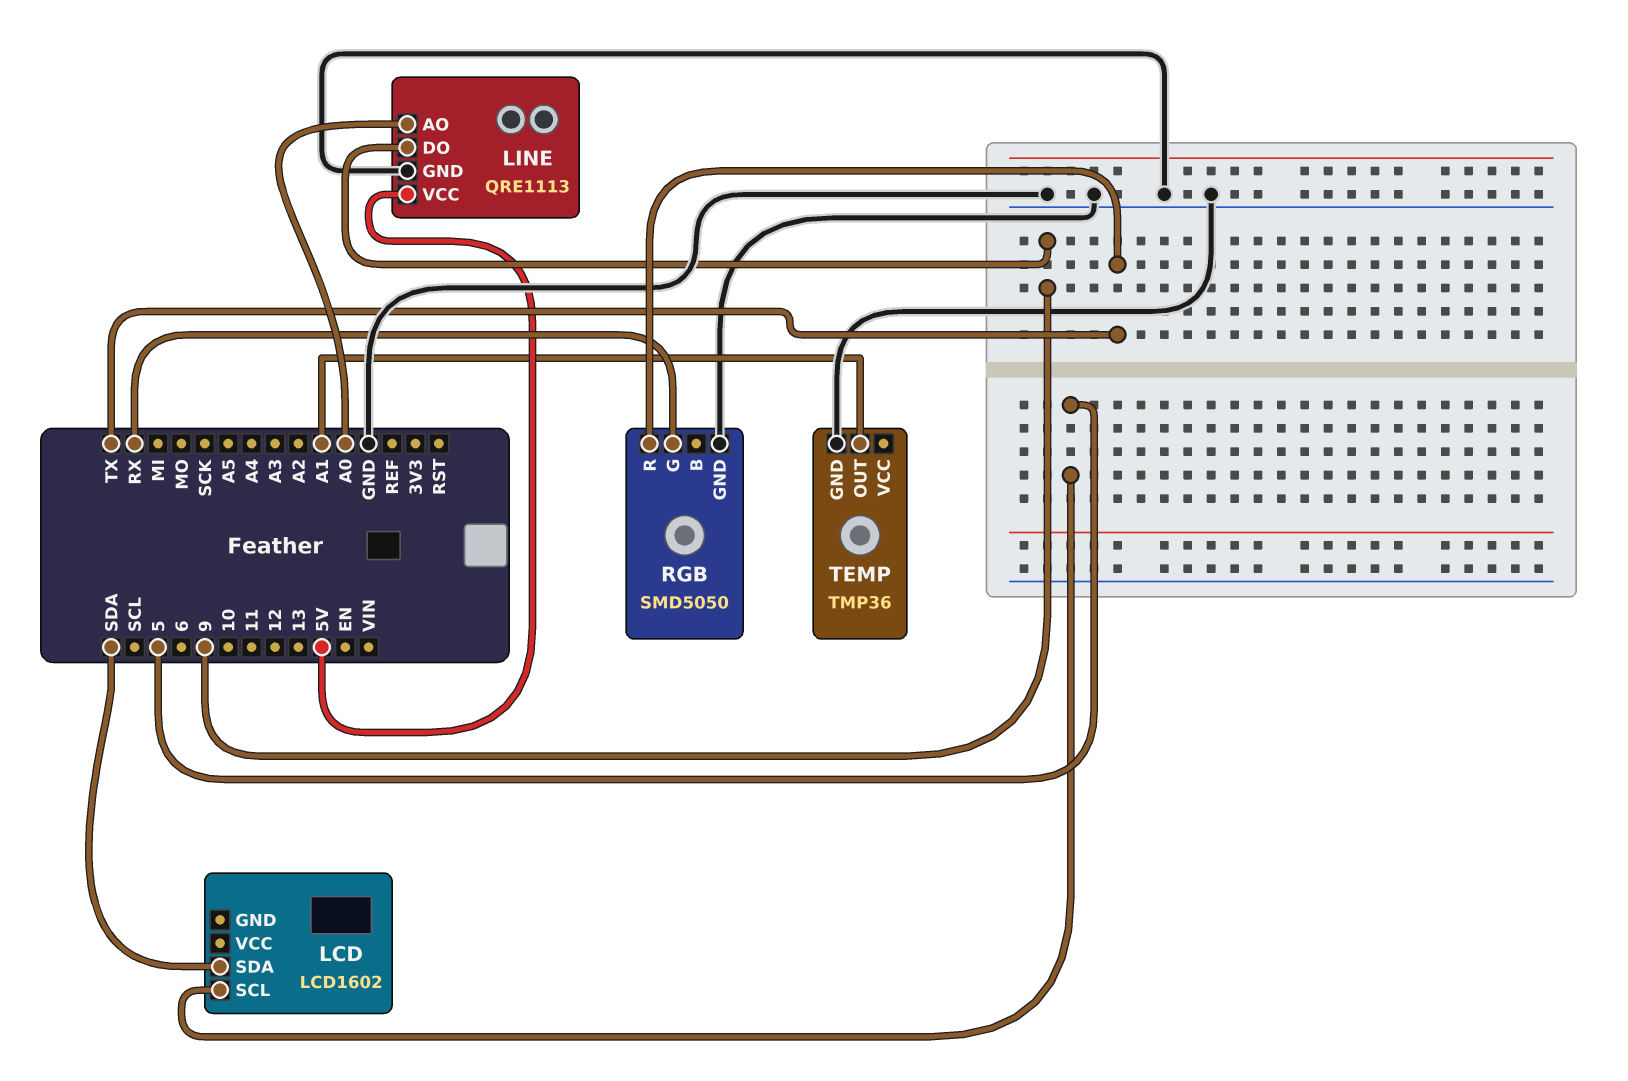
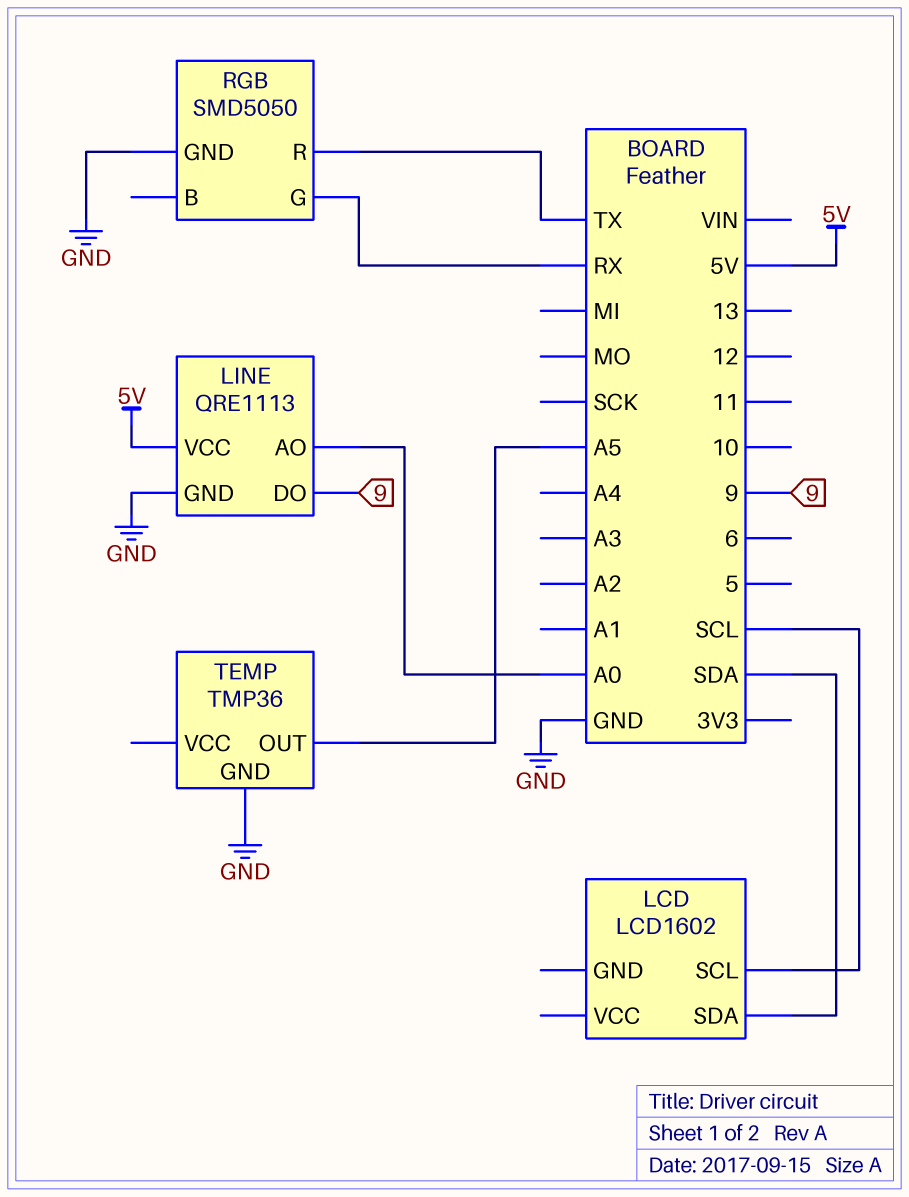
LCD pin SCL: 5 -> SCL
TEMP pin OUT: A1 -> A5

